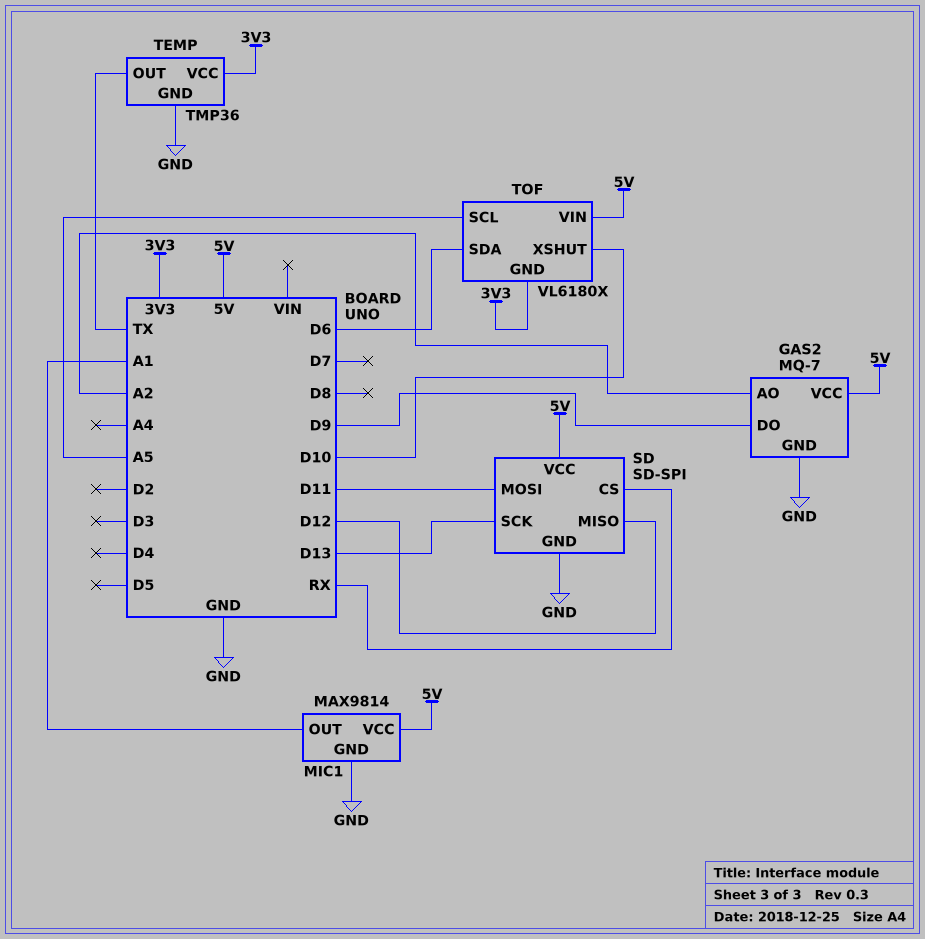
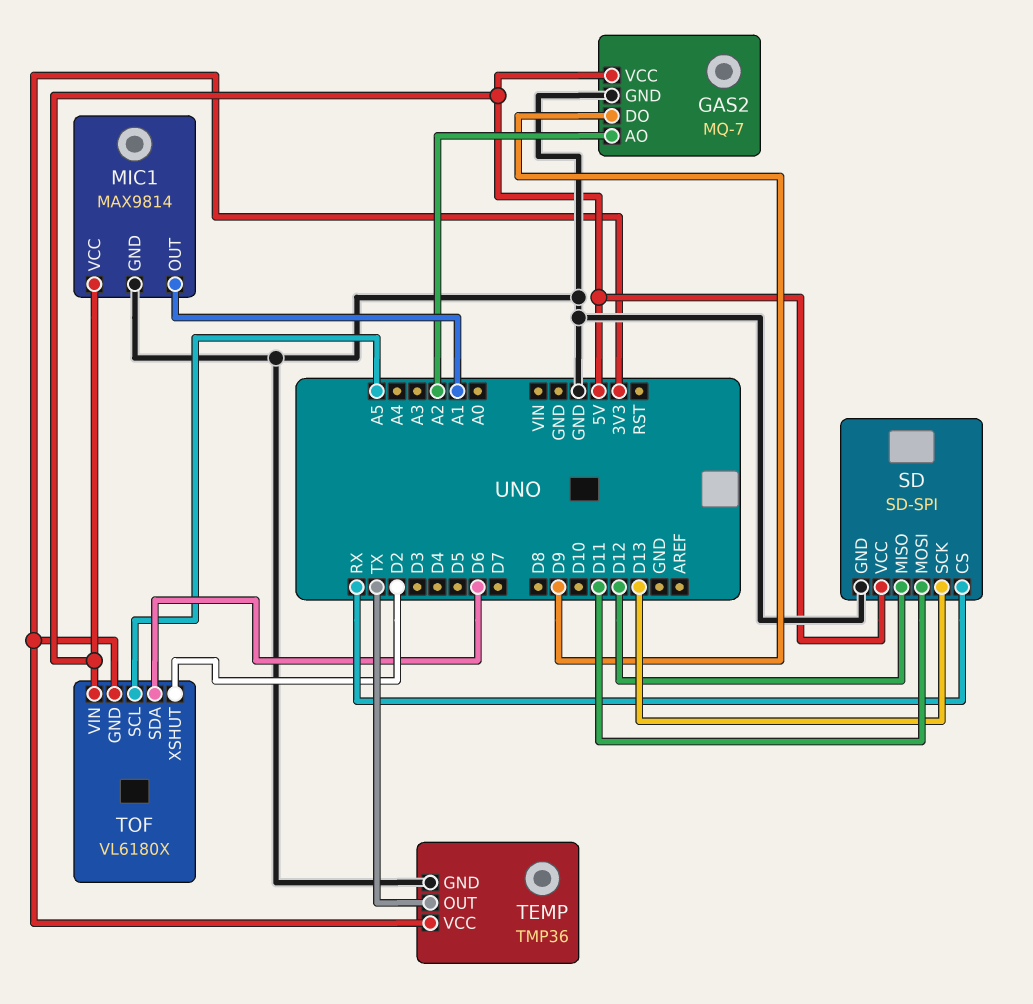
TOF pin XSHUT: D10 -> D2

